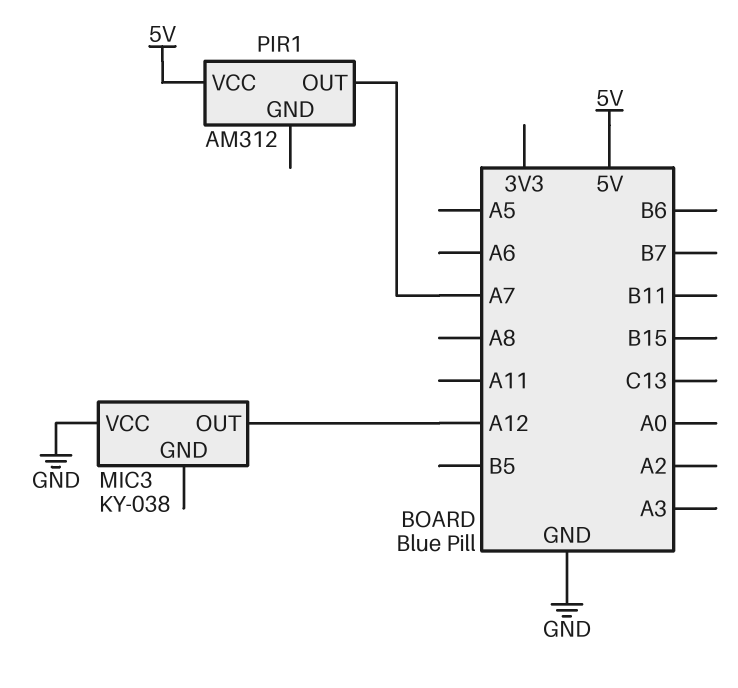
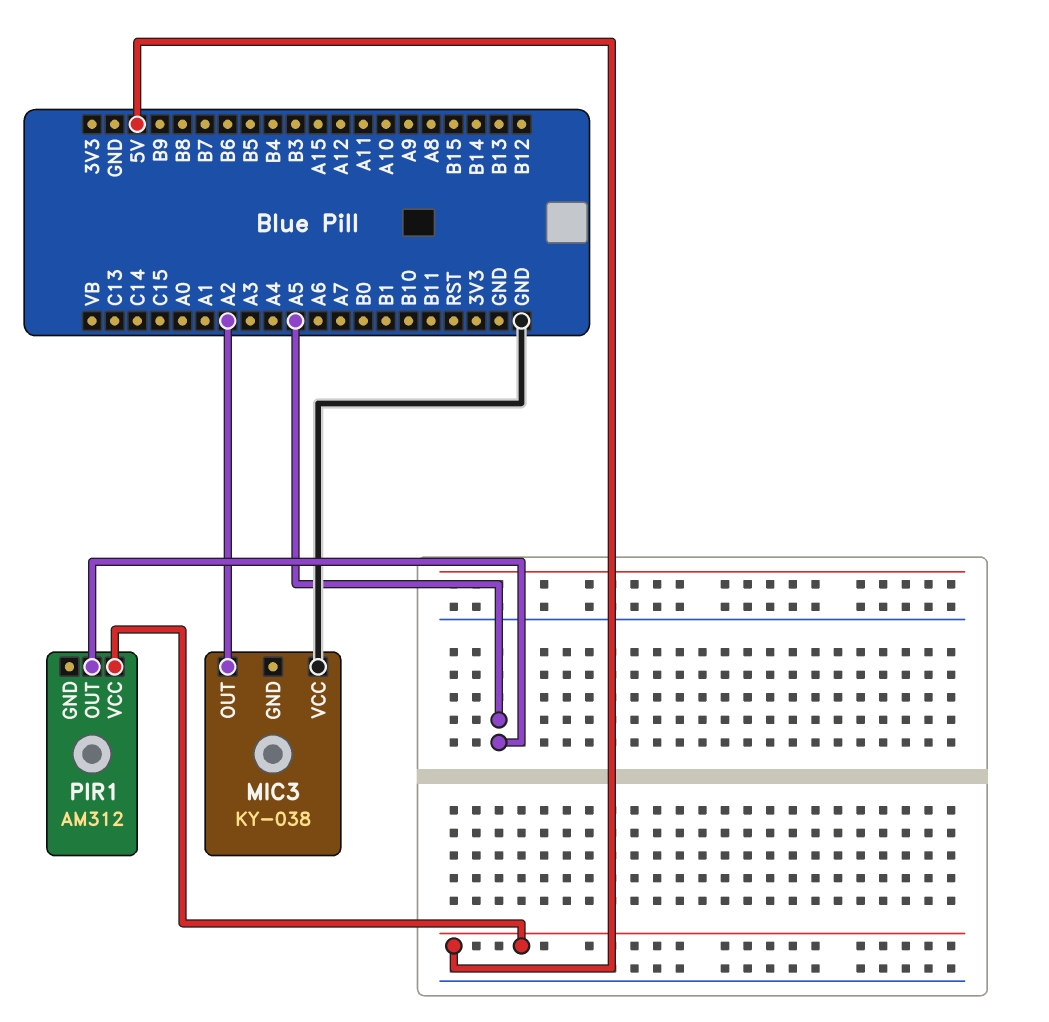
MIC3 pin OUT: A12 -> A2
PIR1 pin OUT: A7 -> A5

